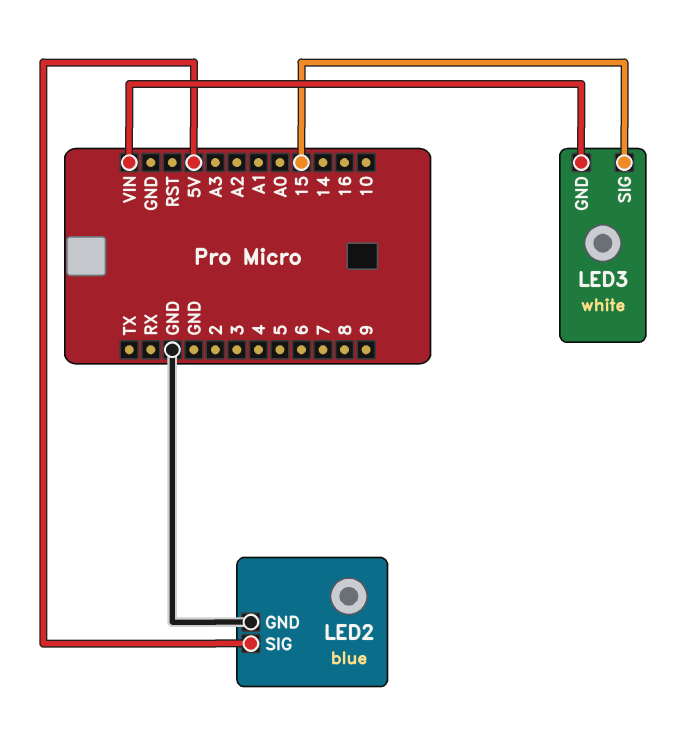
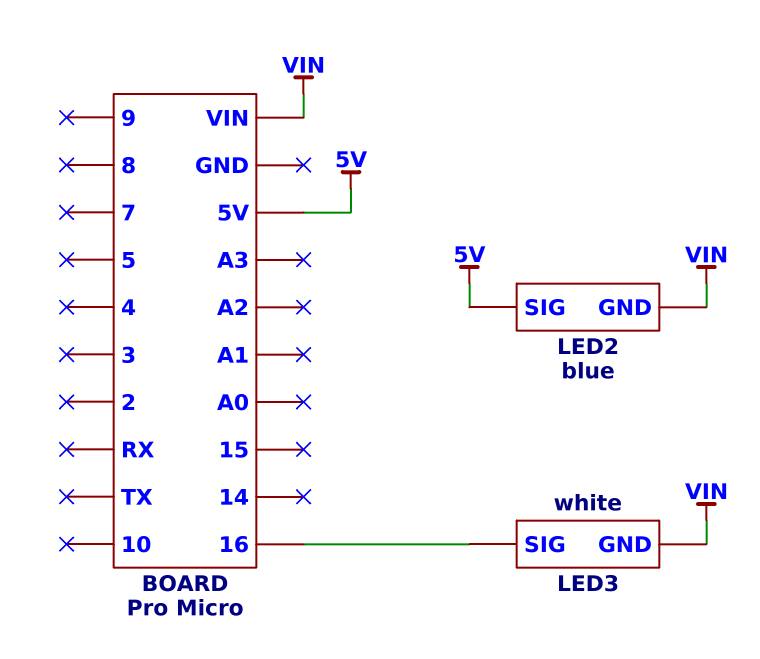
LED2 pin GND: GND -> VIN
LED3 pin SIG: 15 -> 16

